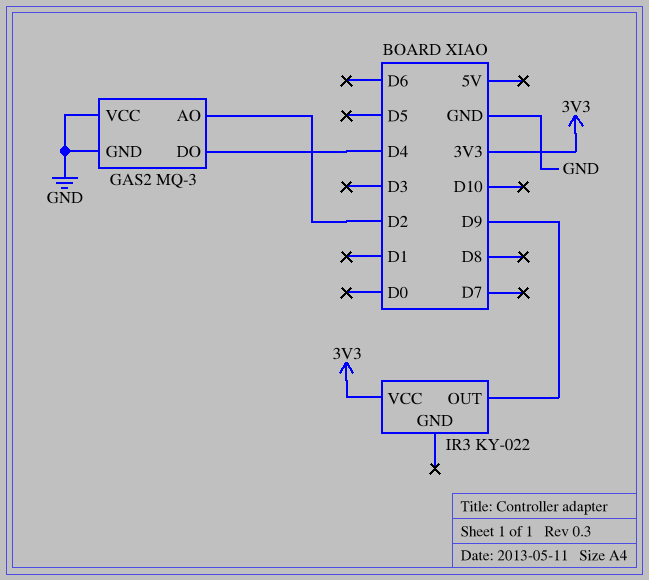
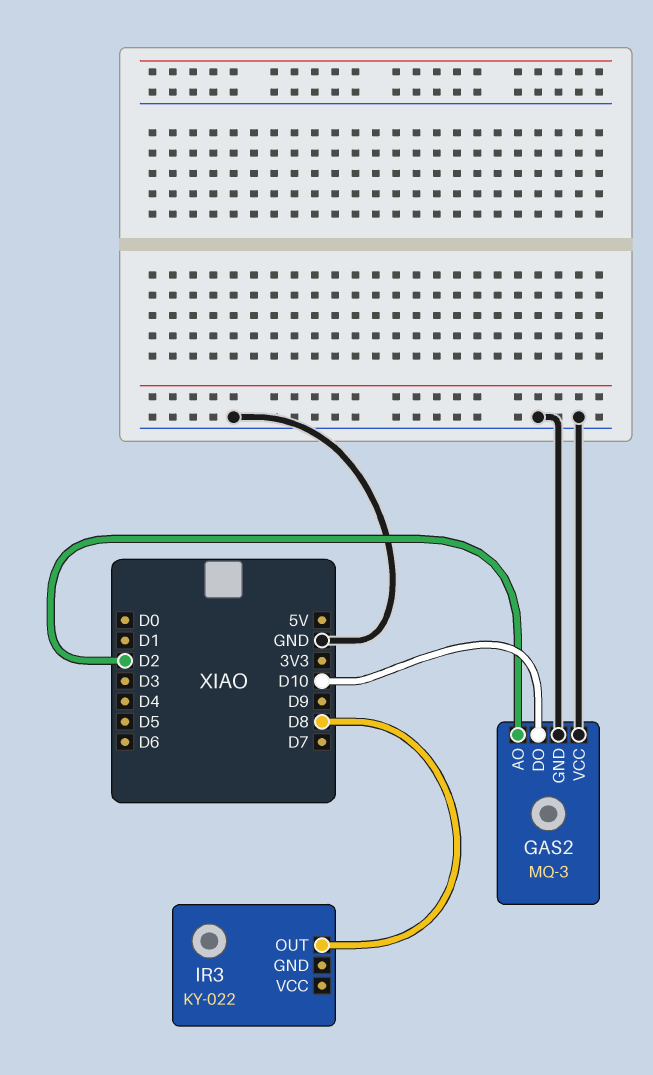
GAS2 pin DO: D4 -> D10
IR3 pin OUT: D9 -> D8
IR3 pin VCC: 3V3 -> none

